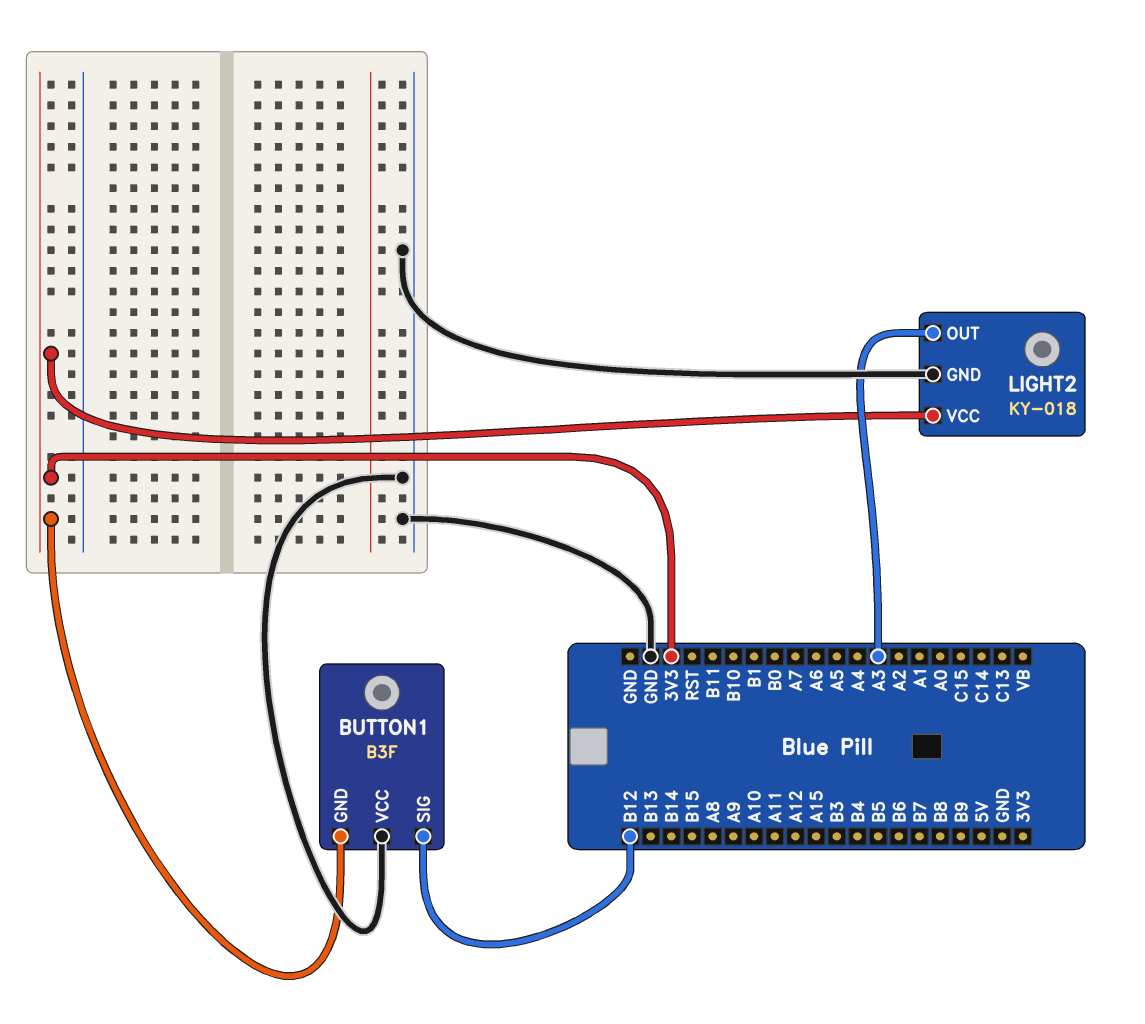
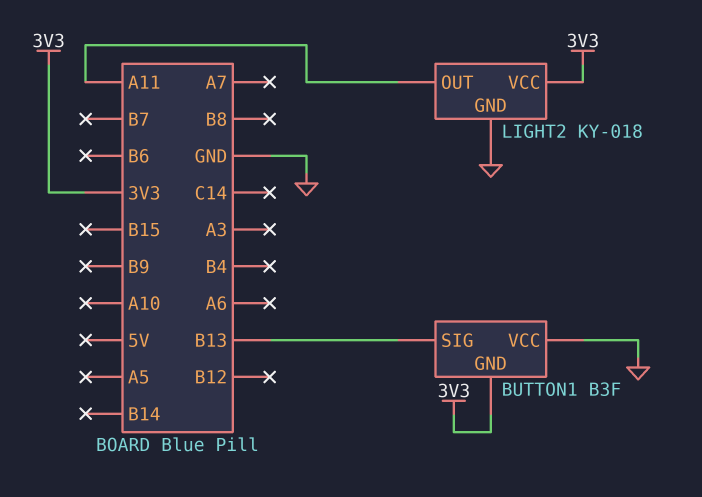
BUTTON1 pin SIG: B12 -> B13
LIGHT2 pin OUT: A3 -> A11

